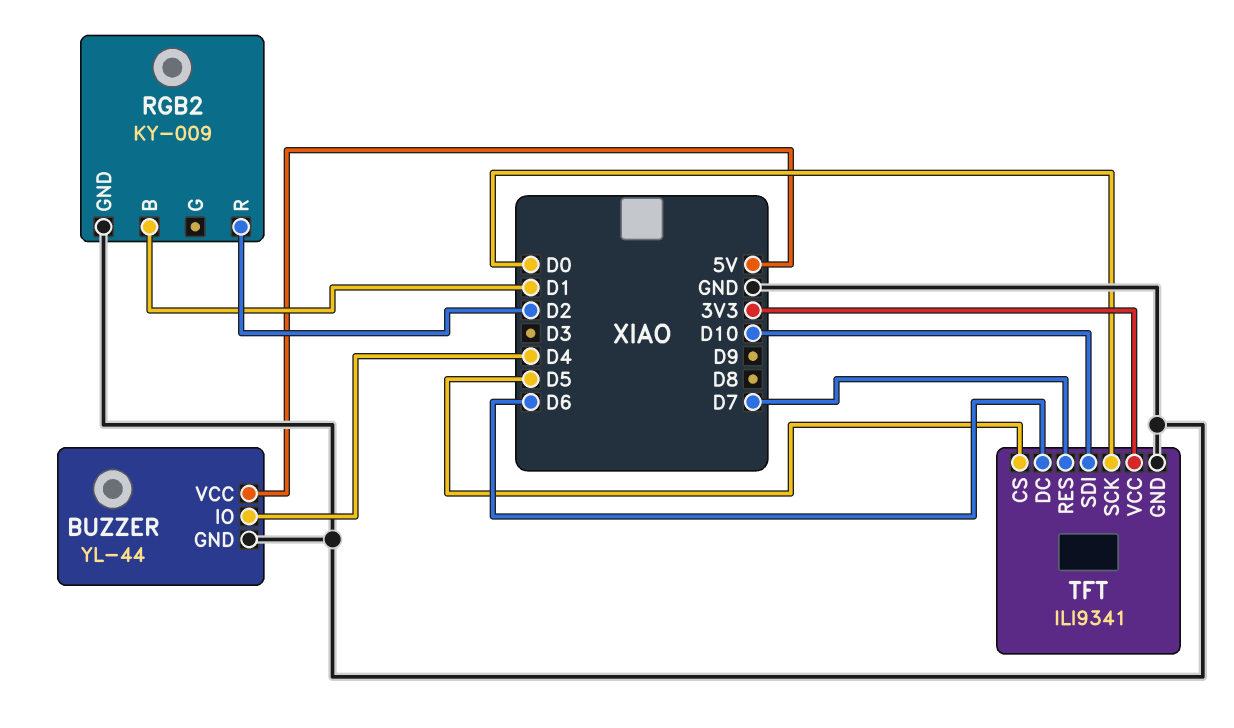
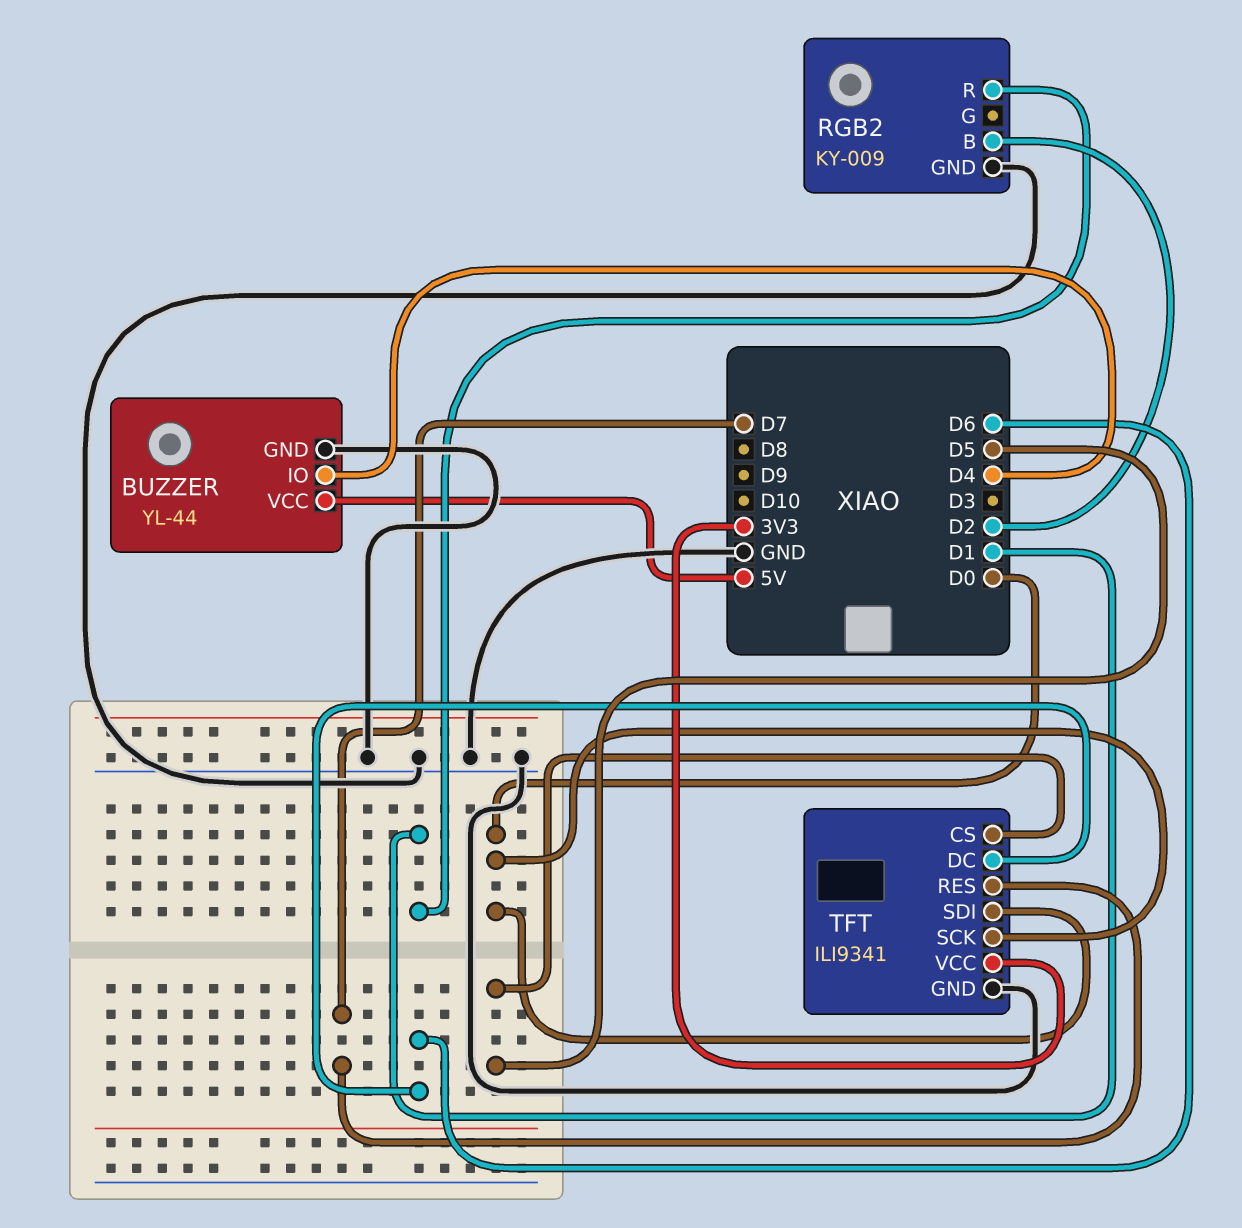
RGB2 pin B: D1 -> D2
RGB2 pin R: D2 -> D1
TFT pin SDI: D10 -> D0

